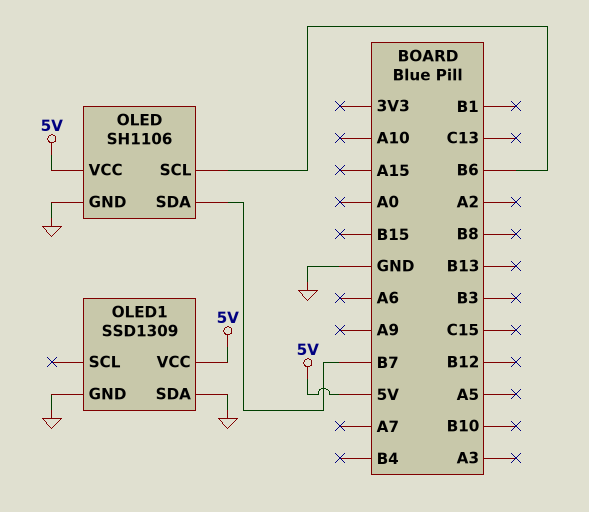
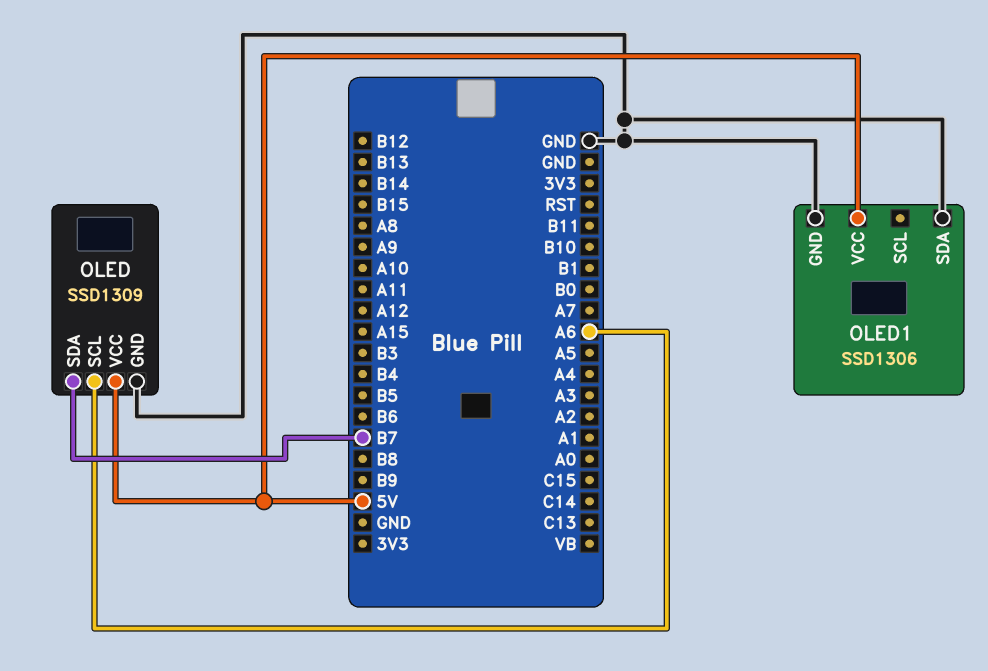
OLED: SH1106 -> SSD1309
OLED pin SCL: B6 -> A6
OLED1: SSD1309 -> SSD1306

